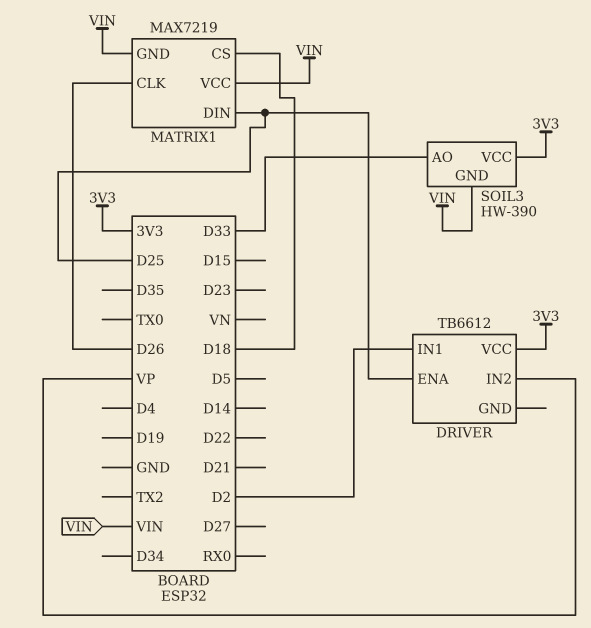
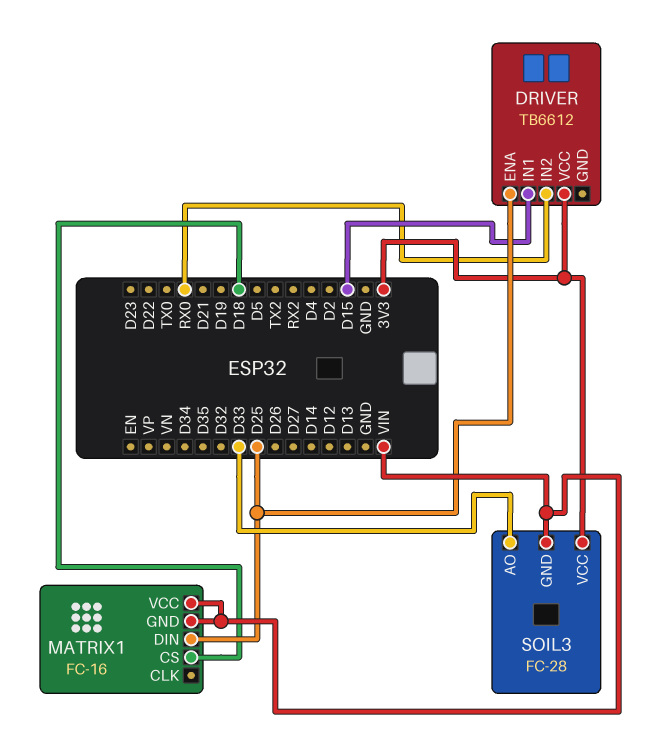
DRIVER pin IN1: D2 -> D15
DRIVER pin IN2: VP -> RX0
MATRIX1: MAX7219 -> FC-16
MATRIX1 pin CLK: D26 -> none
SOIL3: HW-390 -> FC-28

